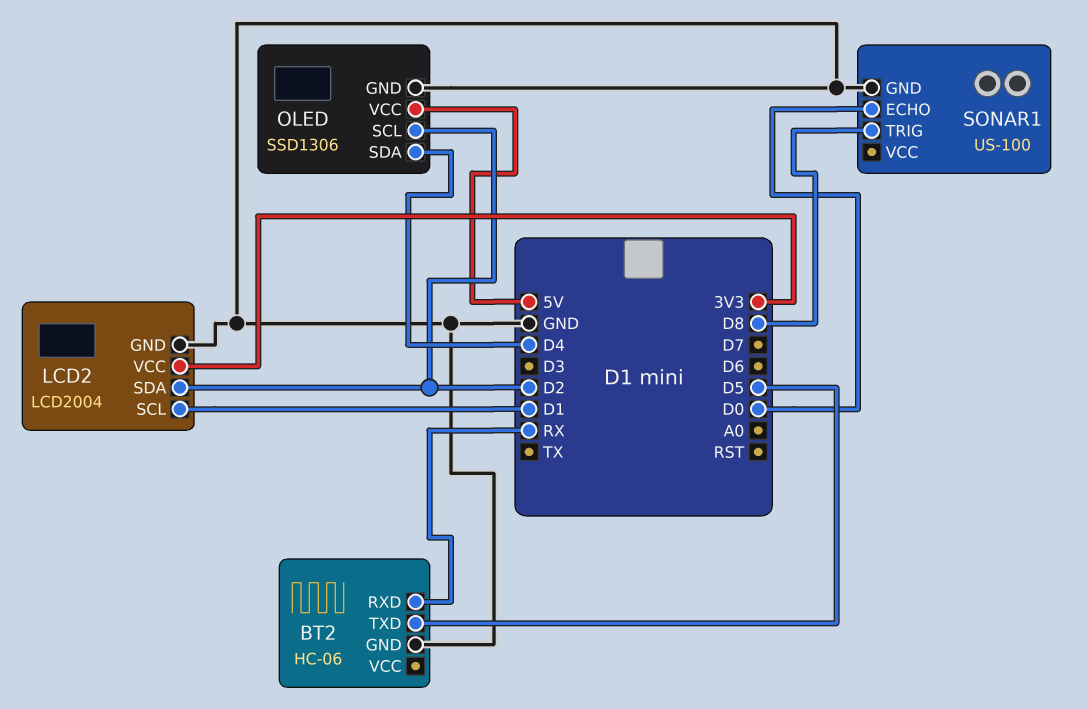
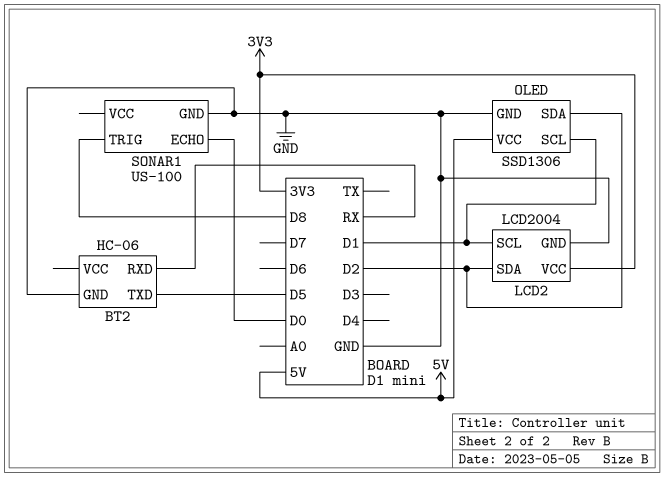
OLED pin SCL: D2 -> D1
OLED pin SDA: D4 -> D2

